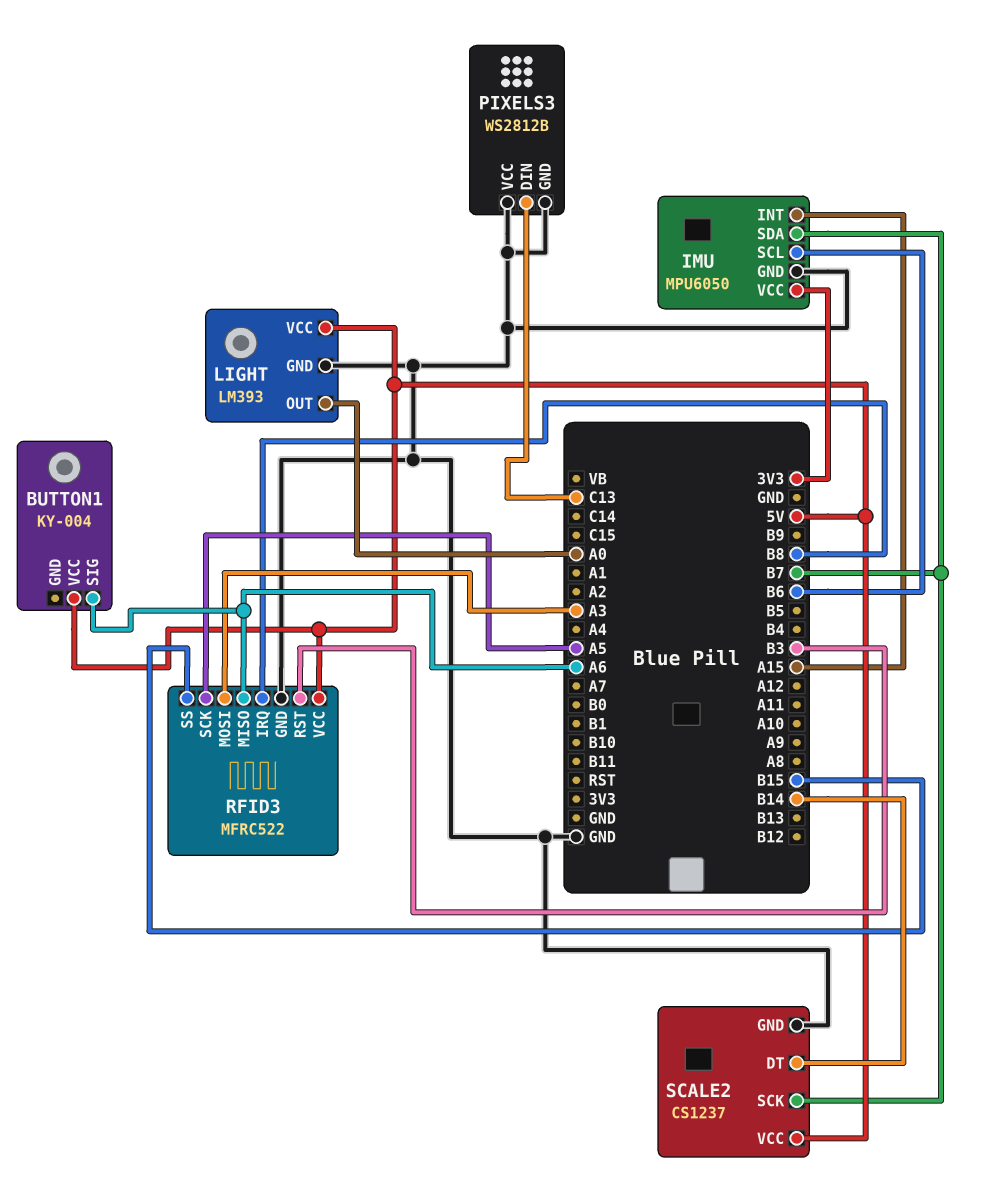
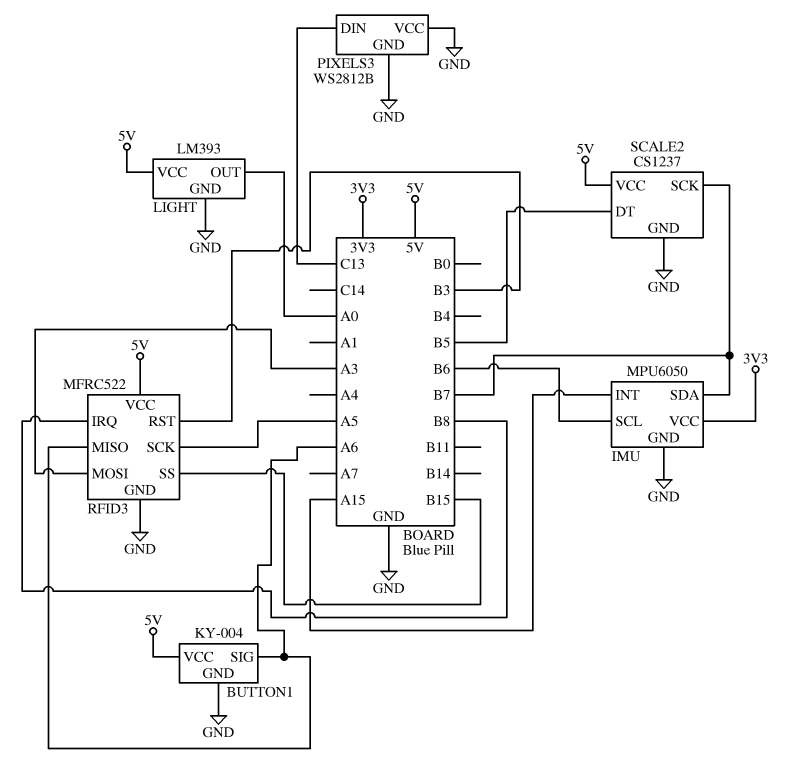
BUTTON1 pin GND: none -> GND
SCALE2 pin DT: B14 -> B5

